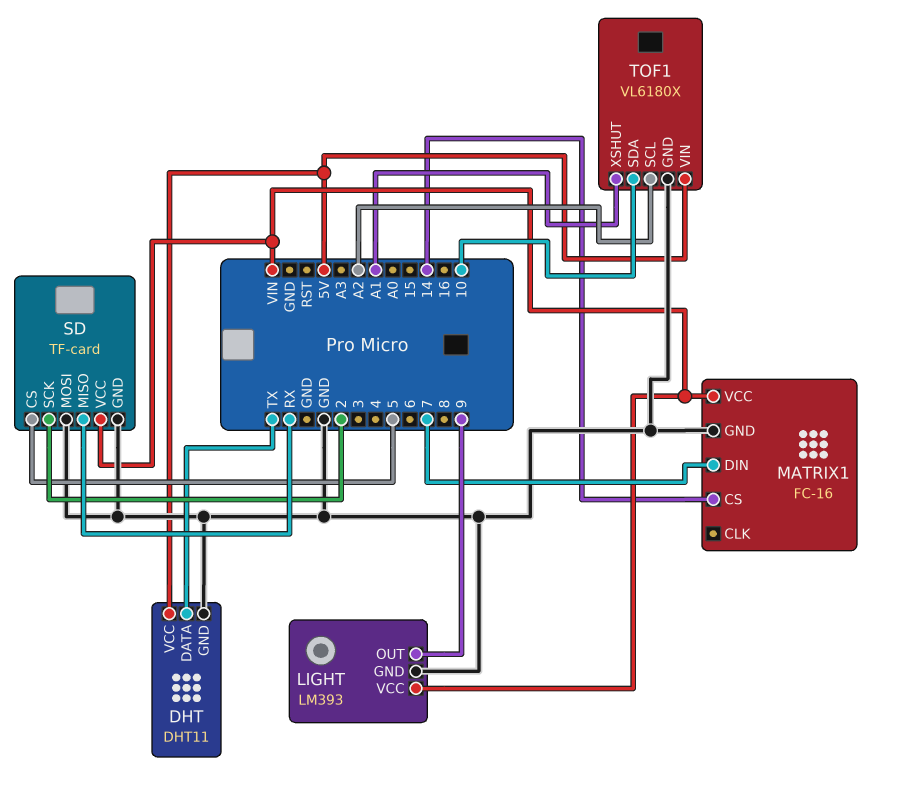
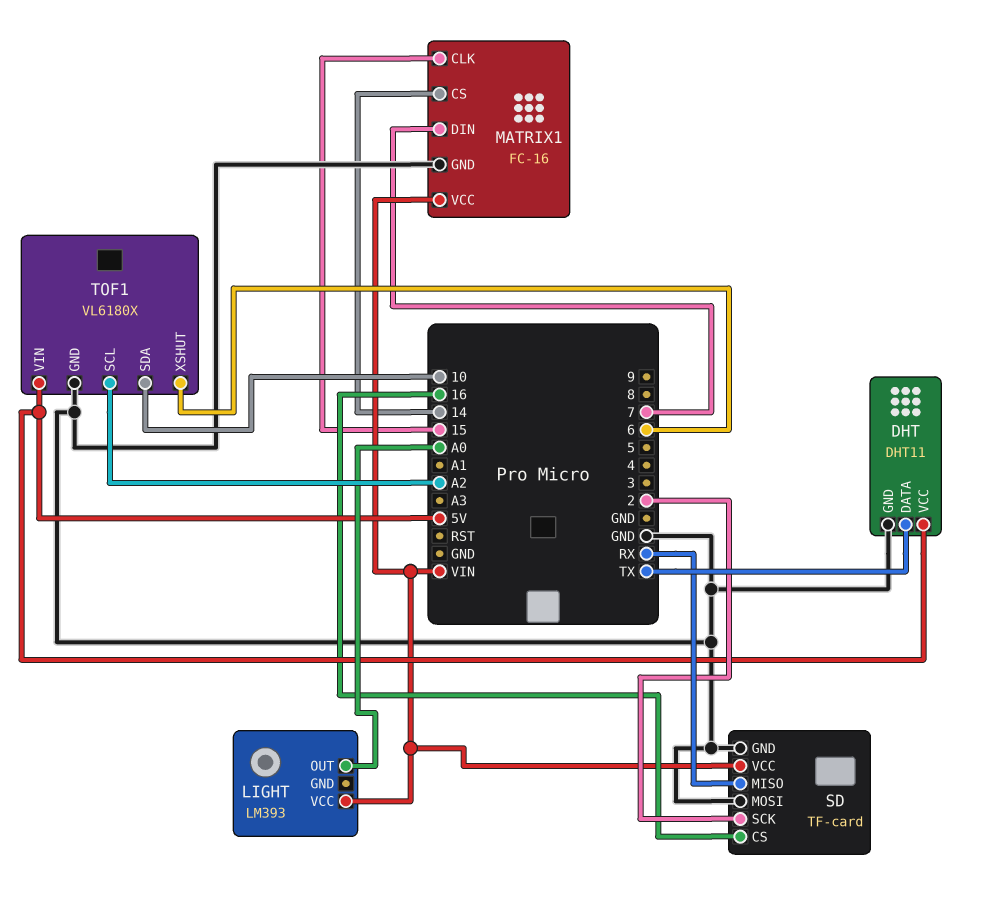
LIGHT pin GND: GND -> none
LIGHT pin OUT: 9 -> A0
MATRIX1 pin CLK: none -> 15
SD pin CS: 5 -> 16
TOF1 pin XSHUT: A1 -> 6

